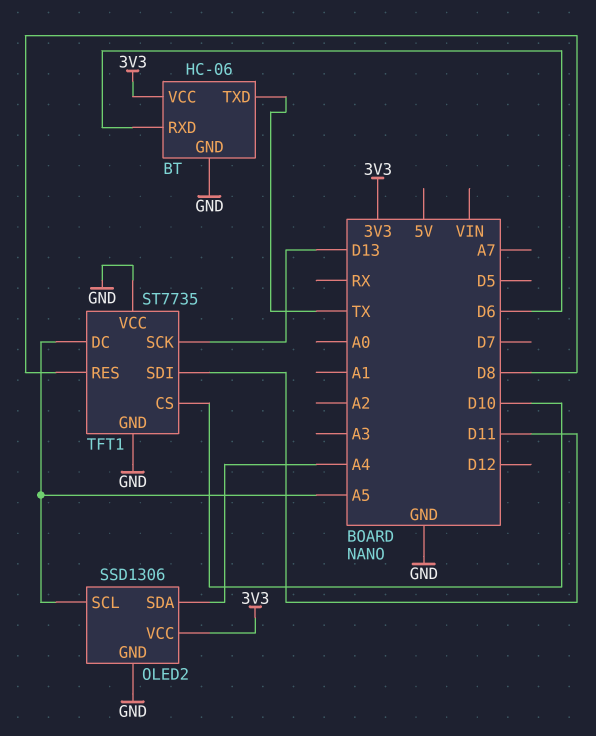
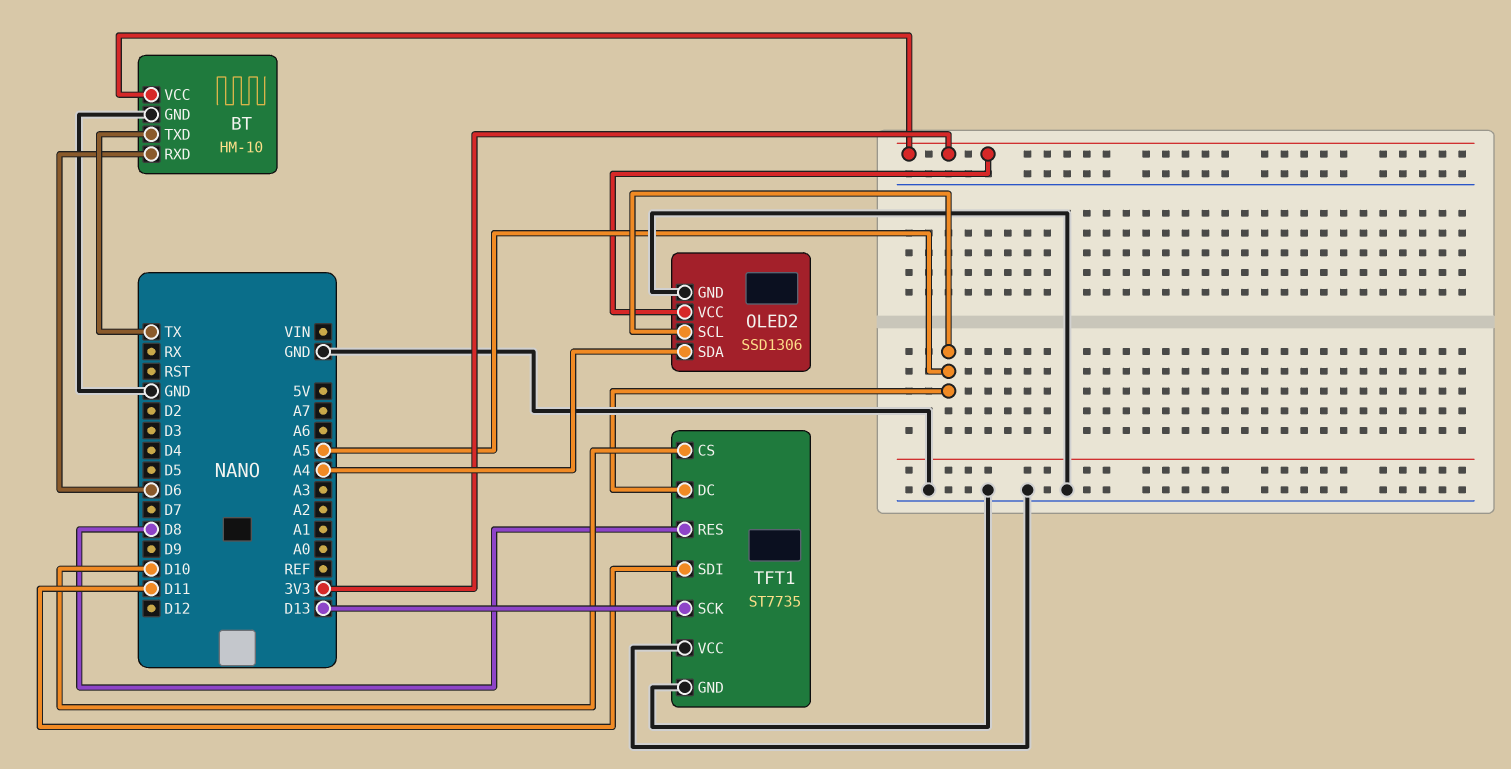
BT: HC-06 -> HM-10

